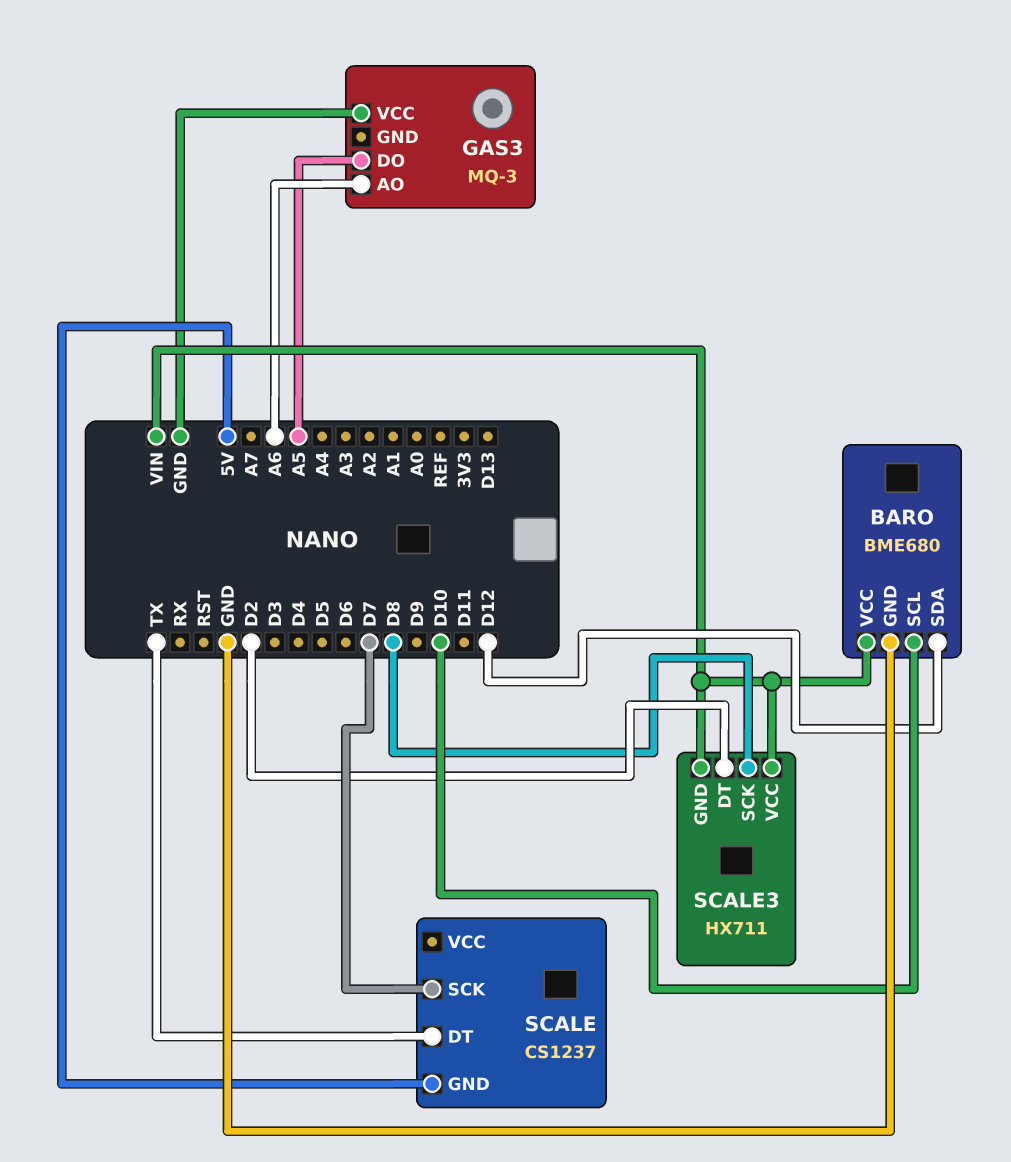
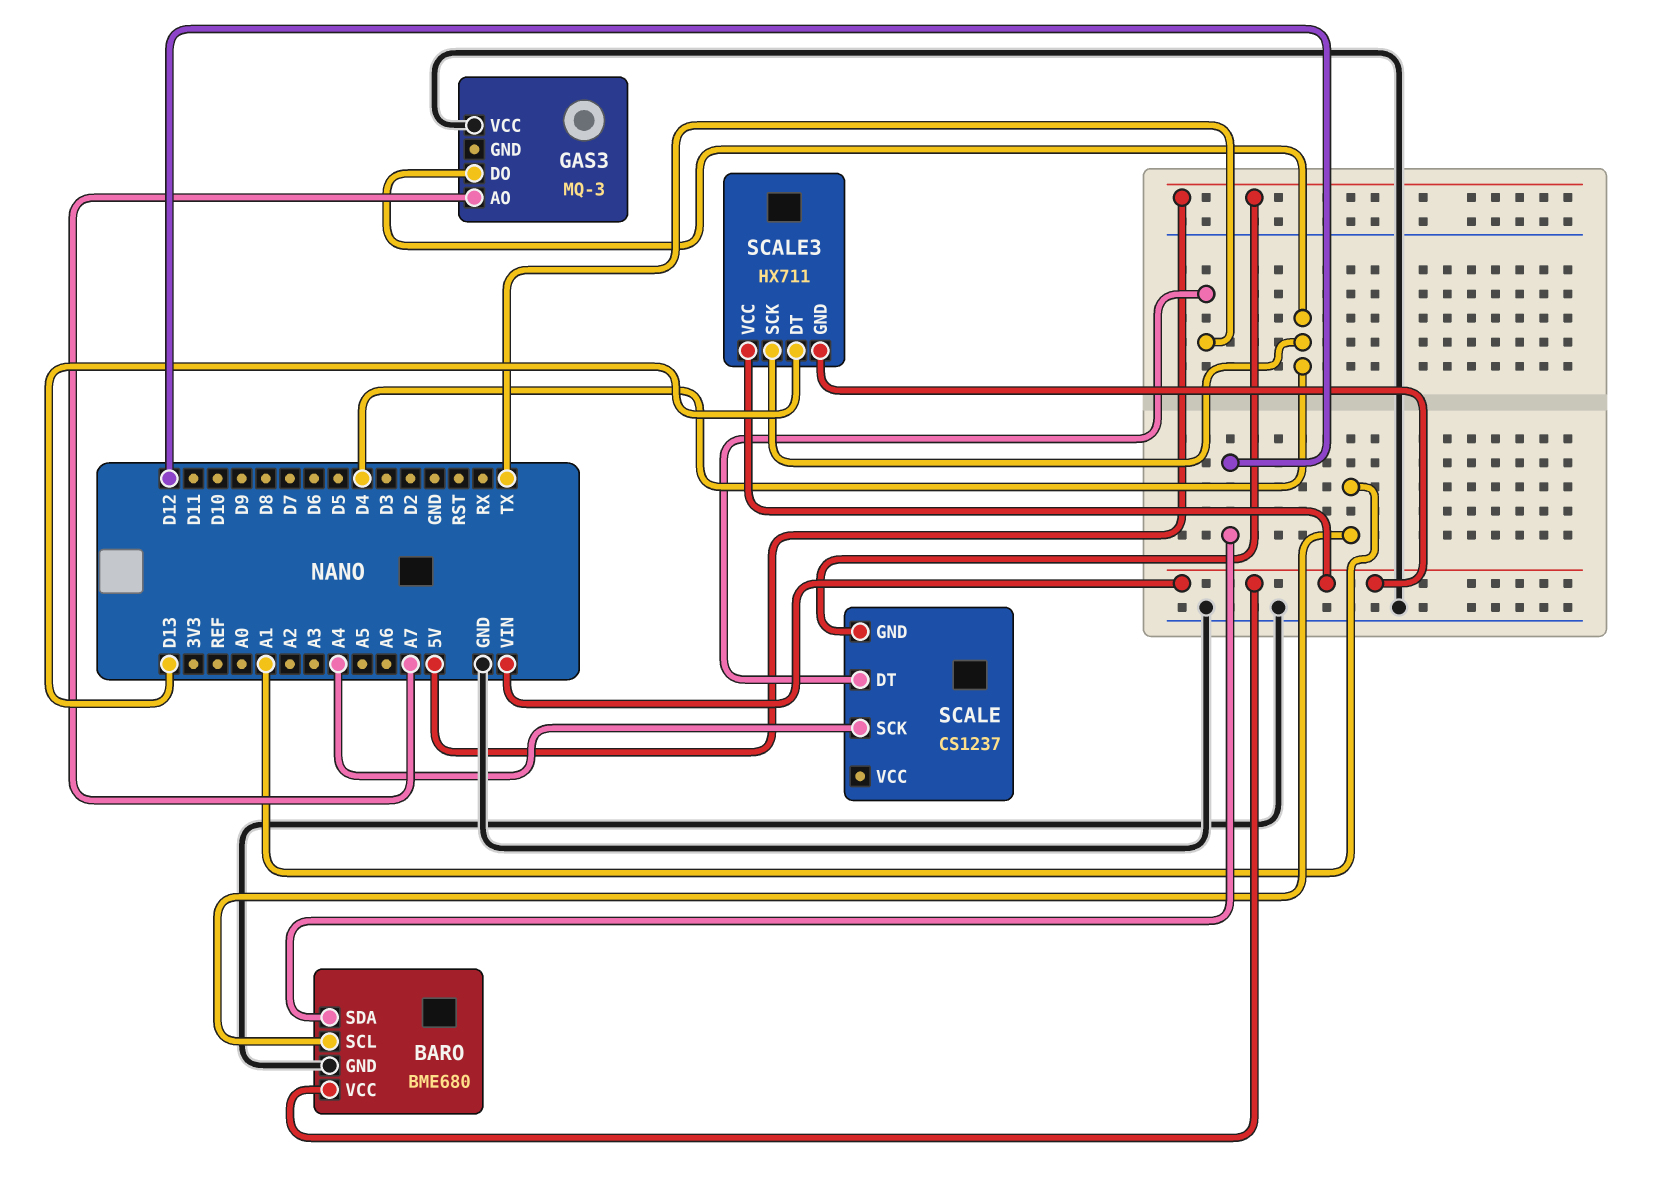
BARO pin SCL: D10 -> A1
GAS3 pin AO: A6 -> A7
GAS3 pin DO: A5 -> D4
SCALE pin SCK: D7 -> A4
SCALE3 pin DT: D2 -> D13
SCALE3 pin SCK: D8 -> D4

